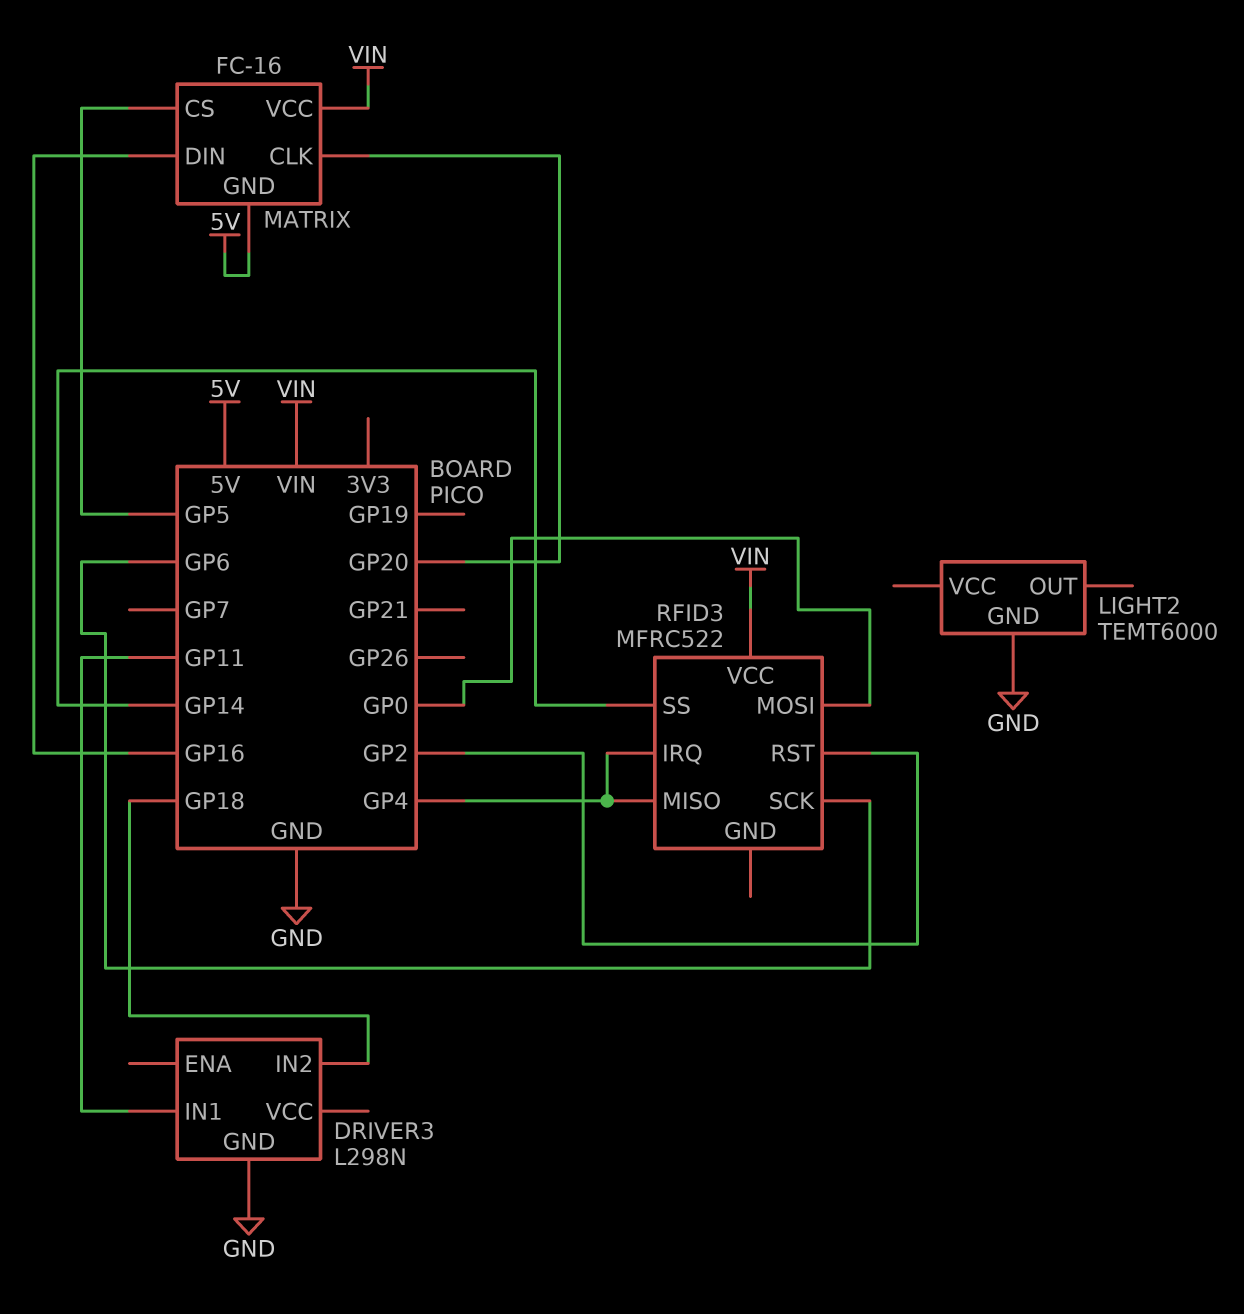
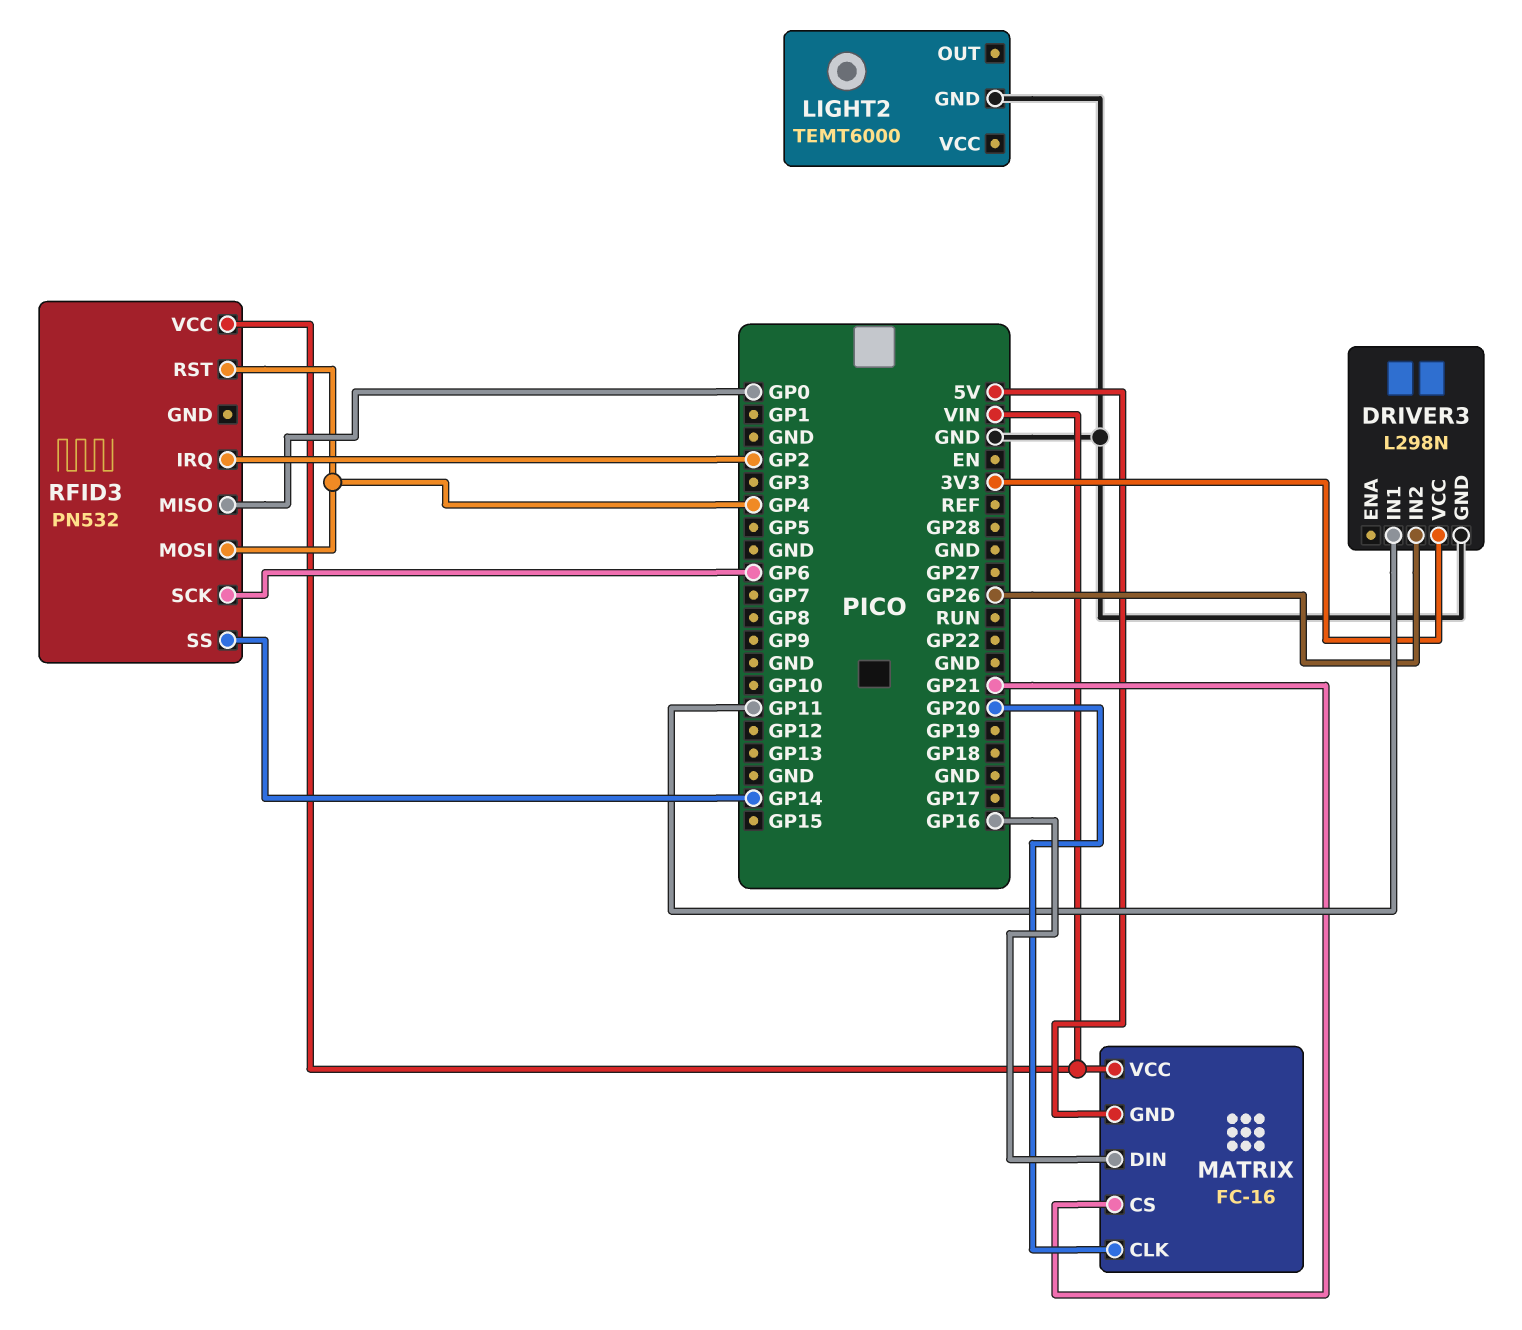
DRIVER3 pin IN2: GP18 -> GP26
DRIVER3 pin VCC: none -> 3V3
MATRIX pin CS: GP5 -> GP21
RFID3: MFRC522 -> PN532
RFID3 pin IRQ: GP4 -> GP2
RFID3 pin MISO: GP4 -> GP0
RFID3 pin MOSI: GP0 -> GP4
RFID3 pin RST: GP2 -> GP4

